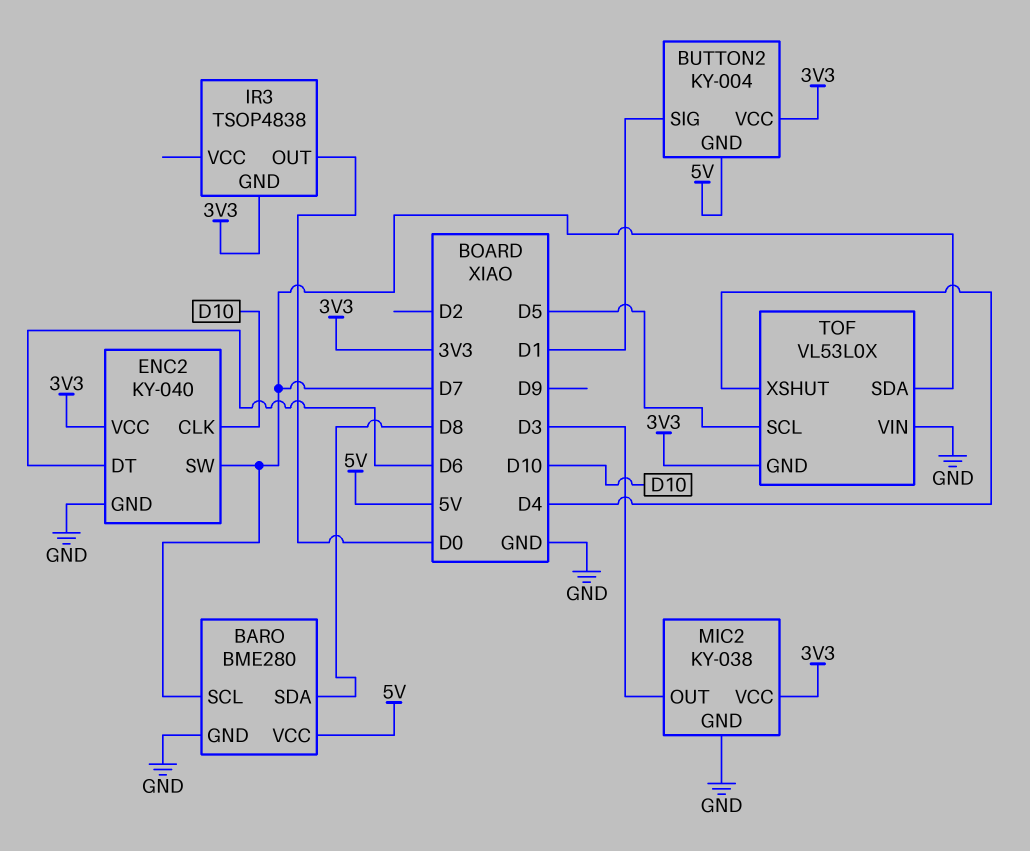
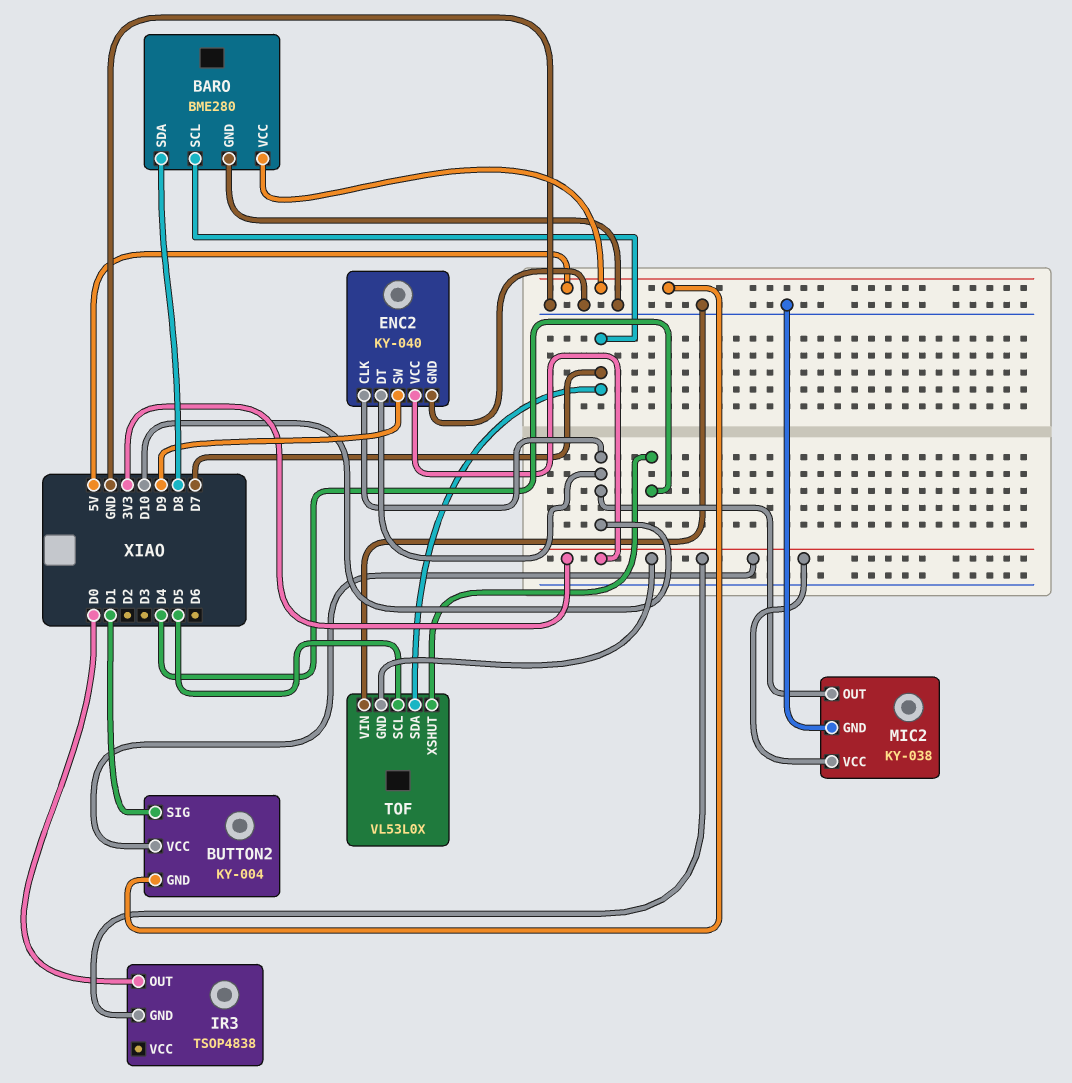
ENC2 pin DT: D6 -> D10
ENC2 pin SW: D7 -> D9
MIC2 pin OUT: D3 -> D10

